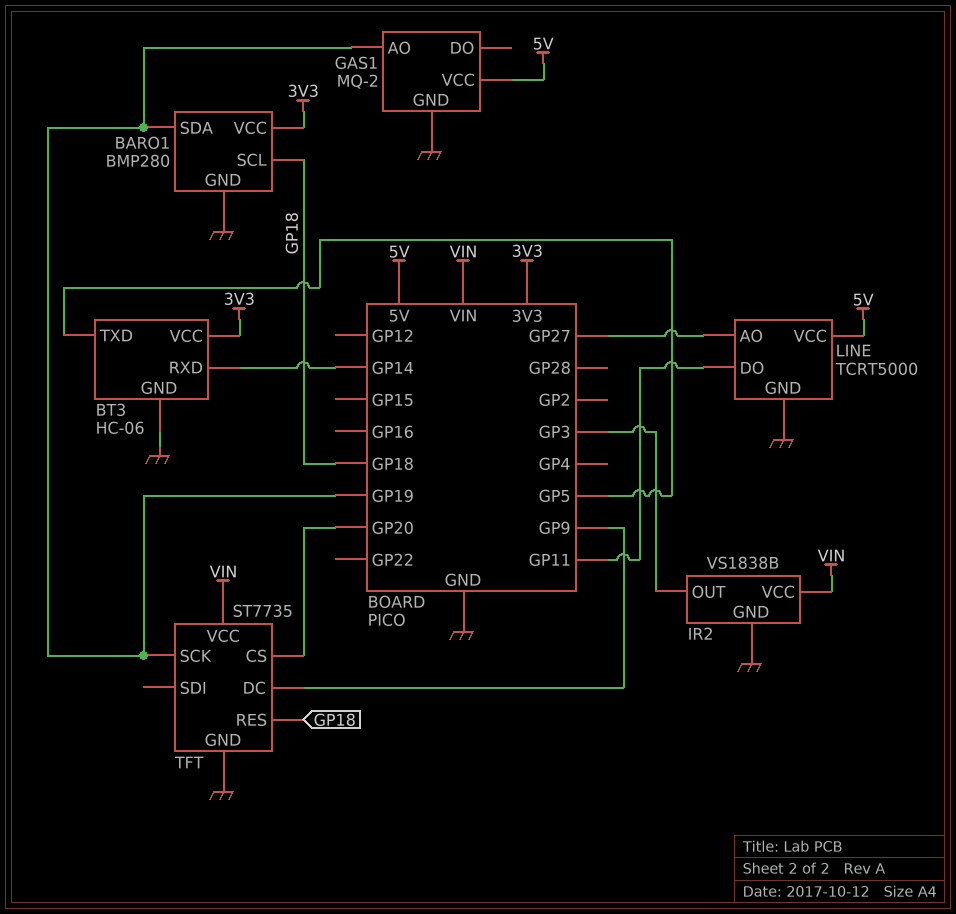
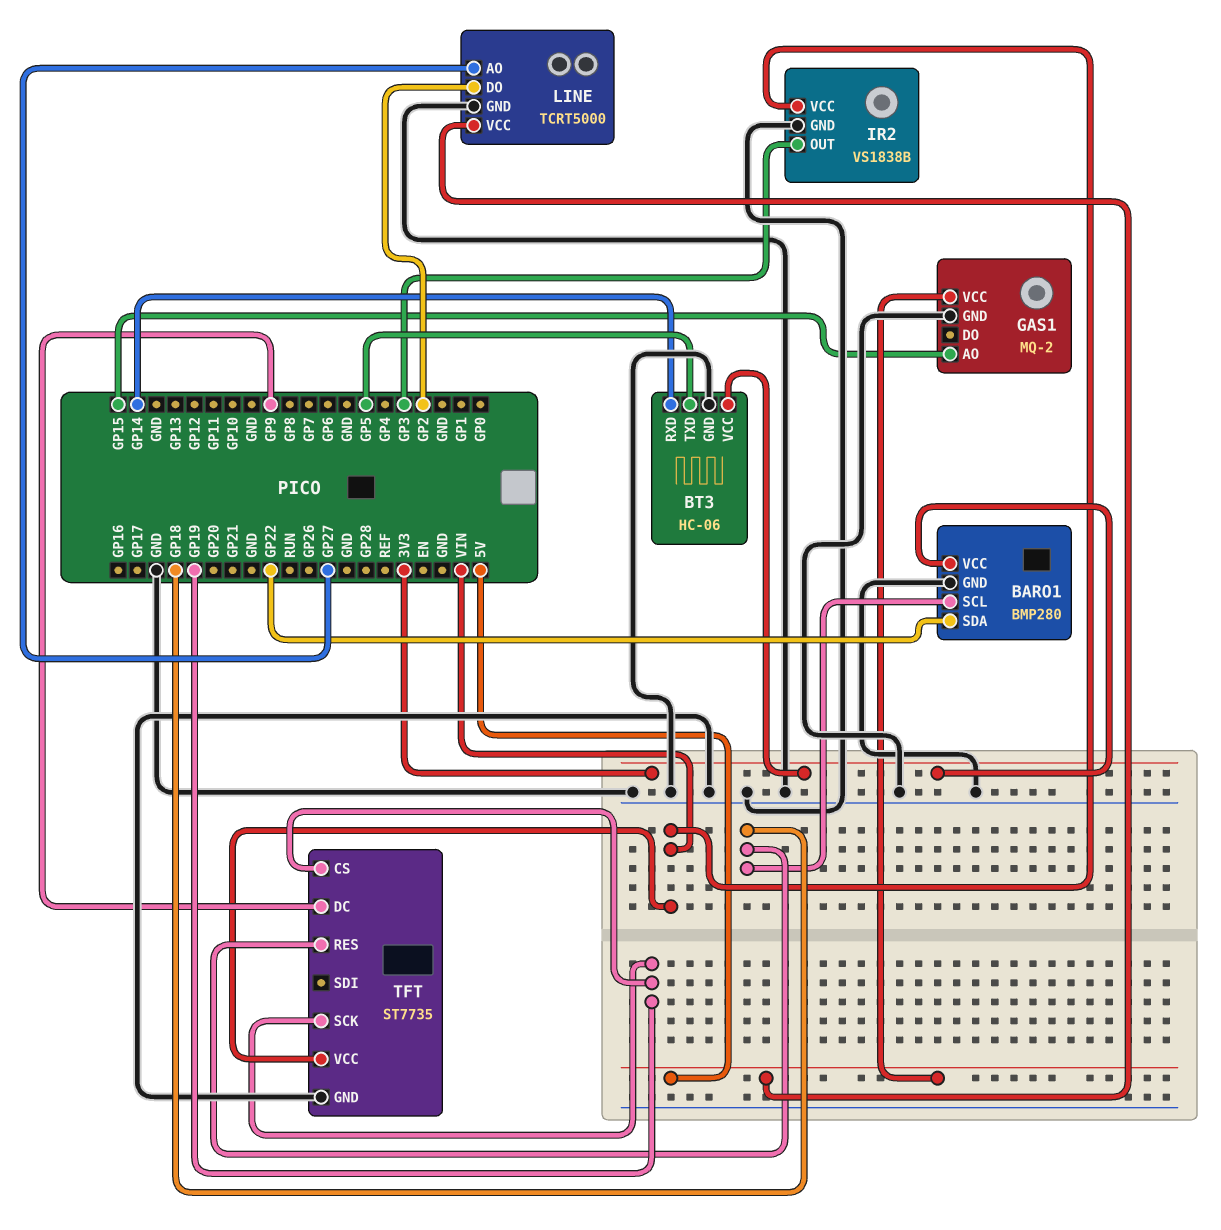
BARO1 pin SDA: GP19 -> GP22
GAS1 pin AO: GP19 -> GP15
LINE pin DO: GP11 -> GP2
TFT pin CS: GP20 -> GP19

